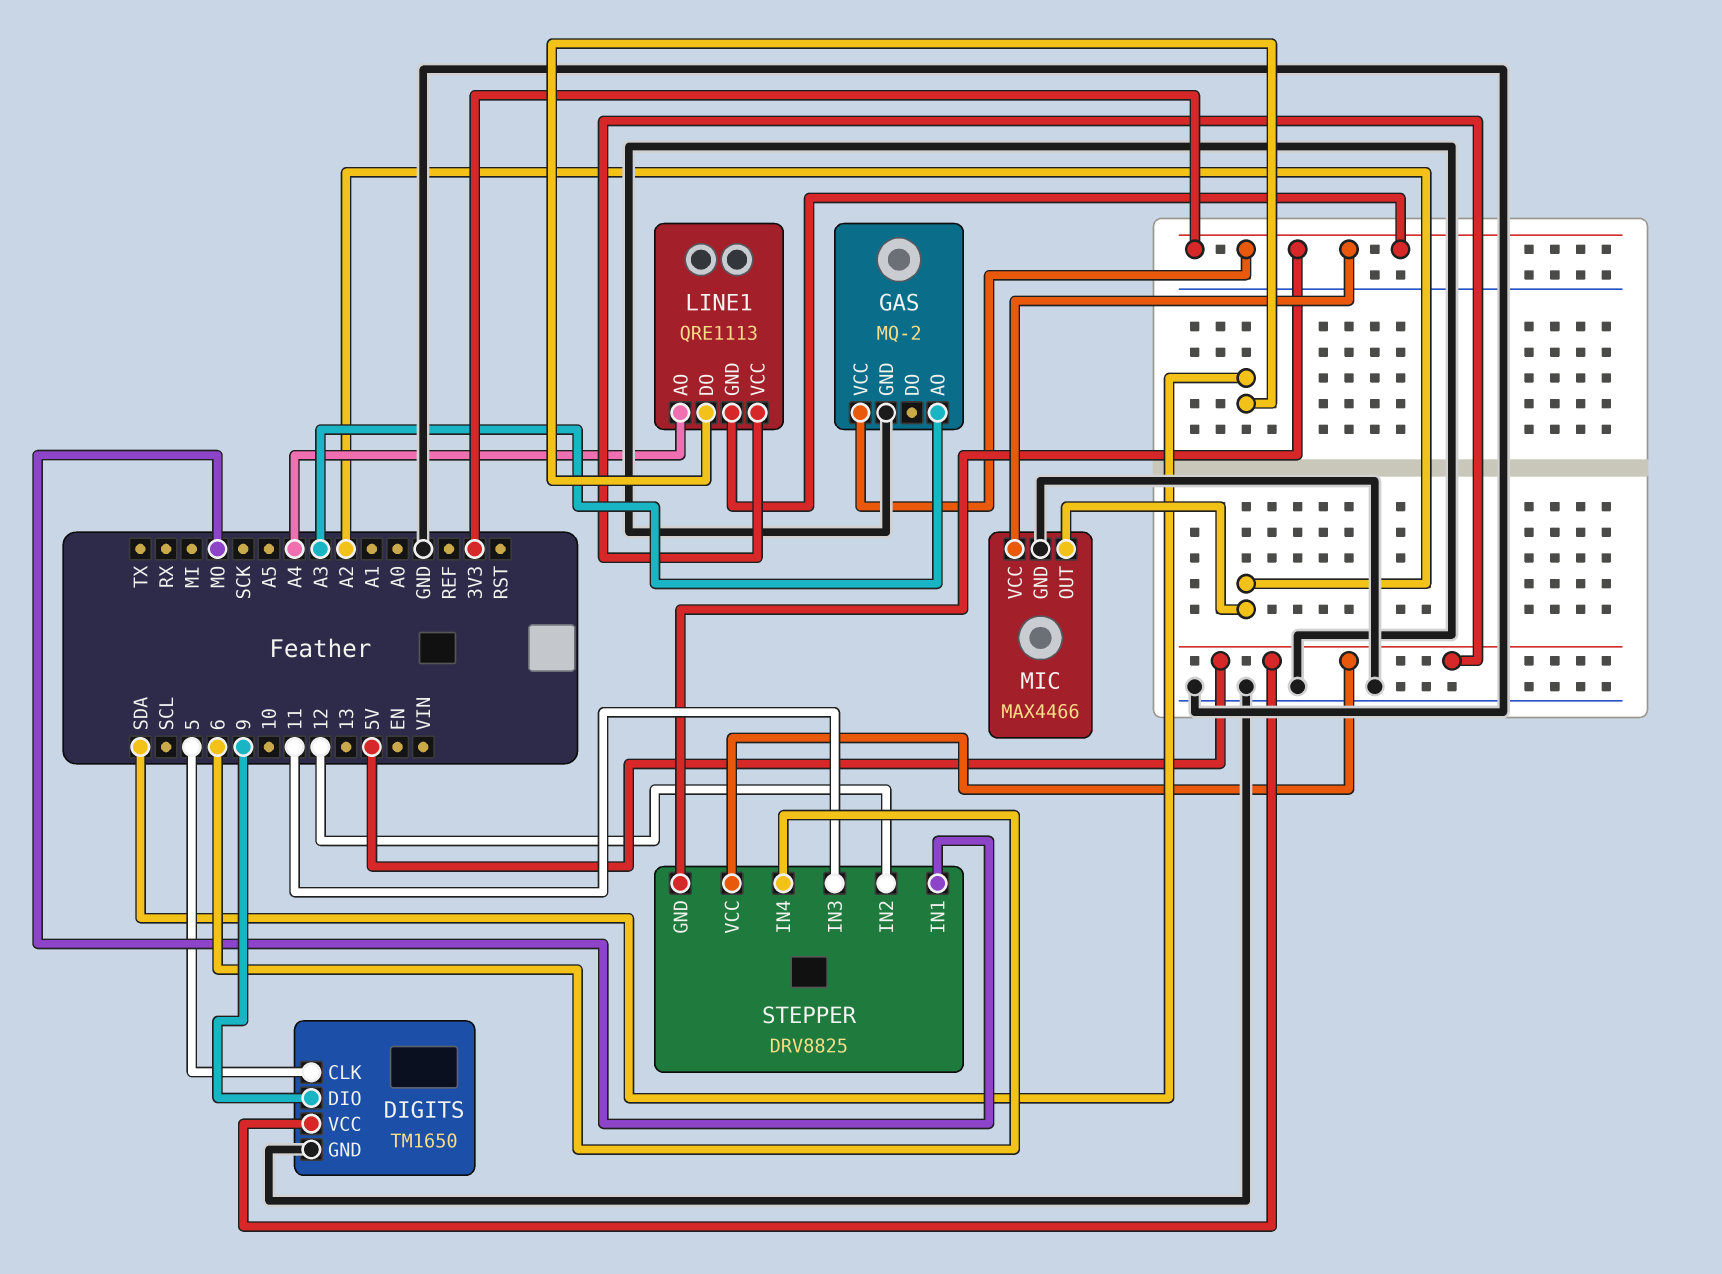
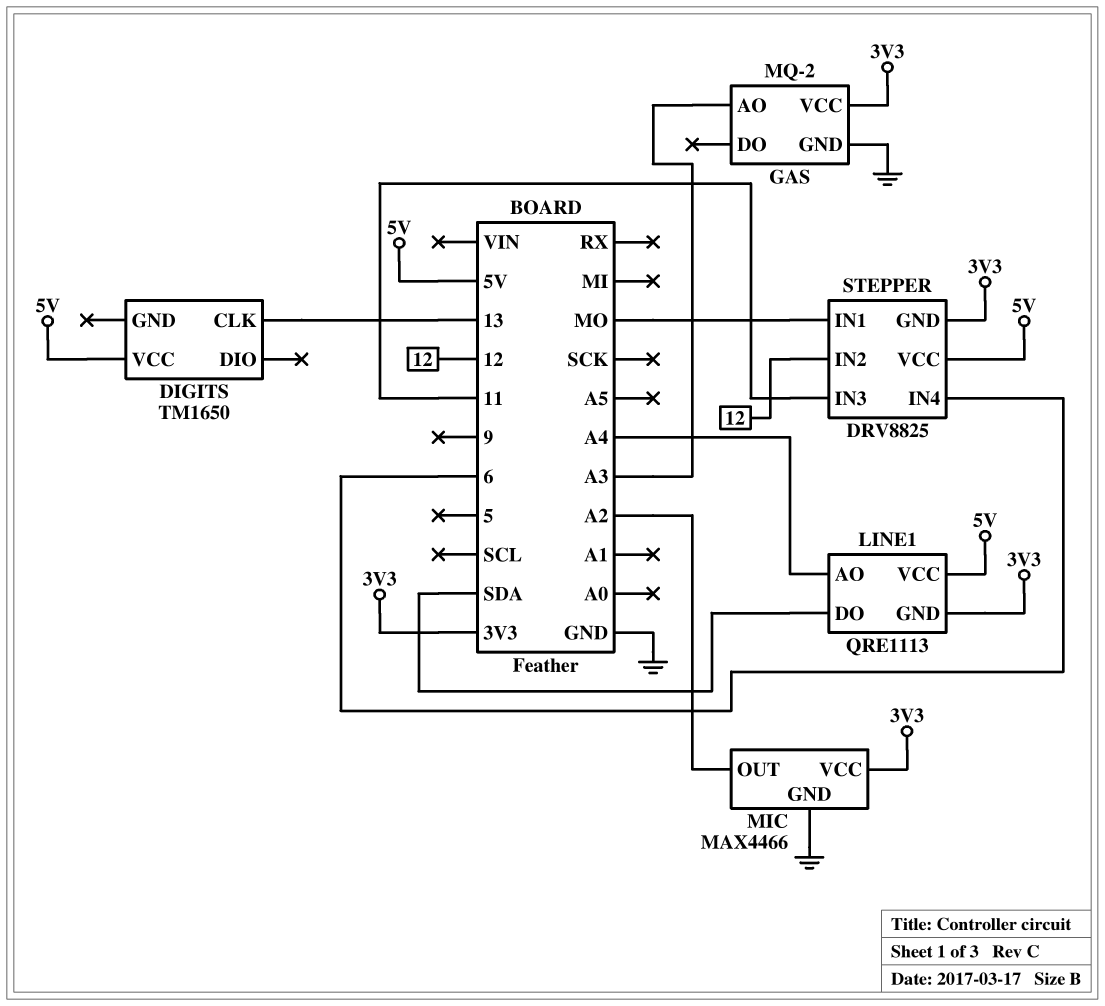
DIGITS pin CLK: 5 -> 13
DIGITS pin DIO: 9 -> none
DIGITS pin GND: GND -> none

